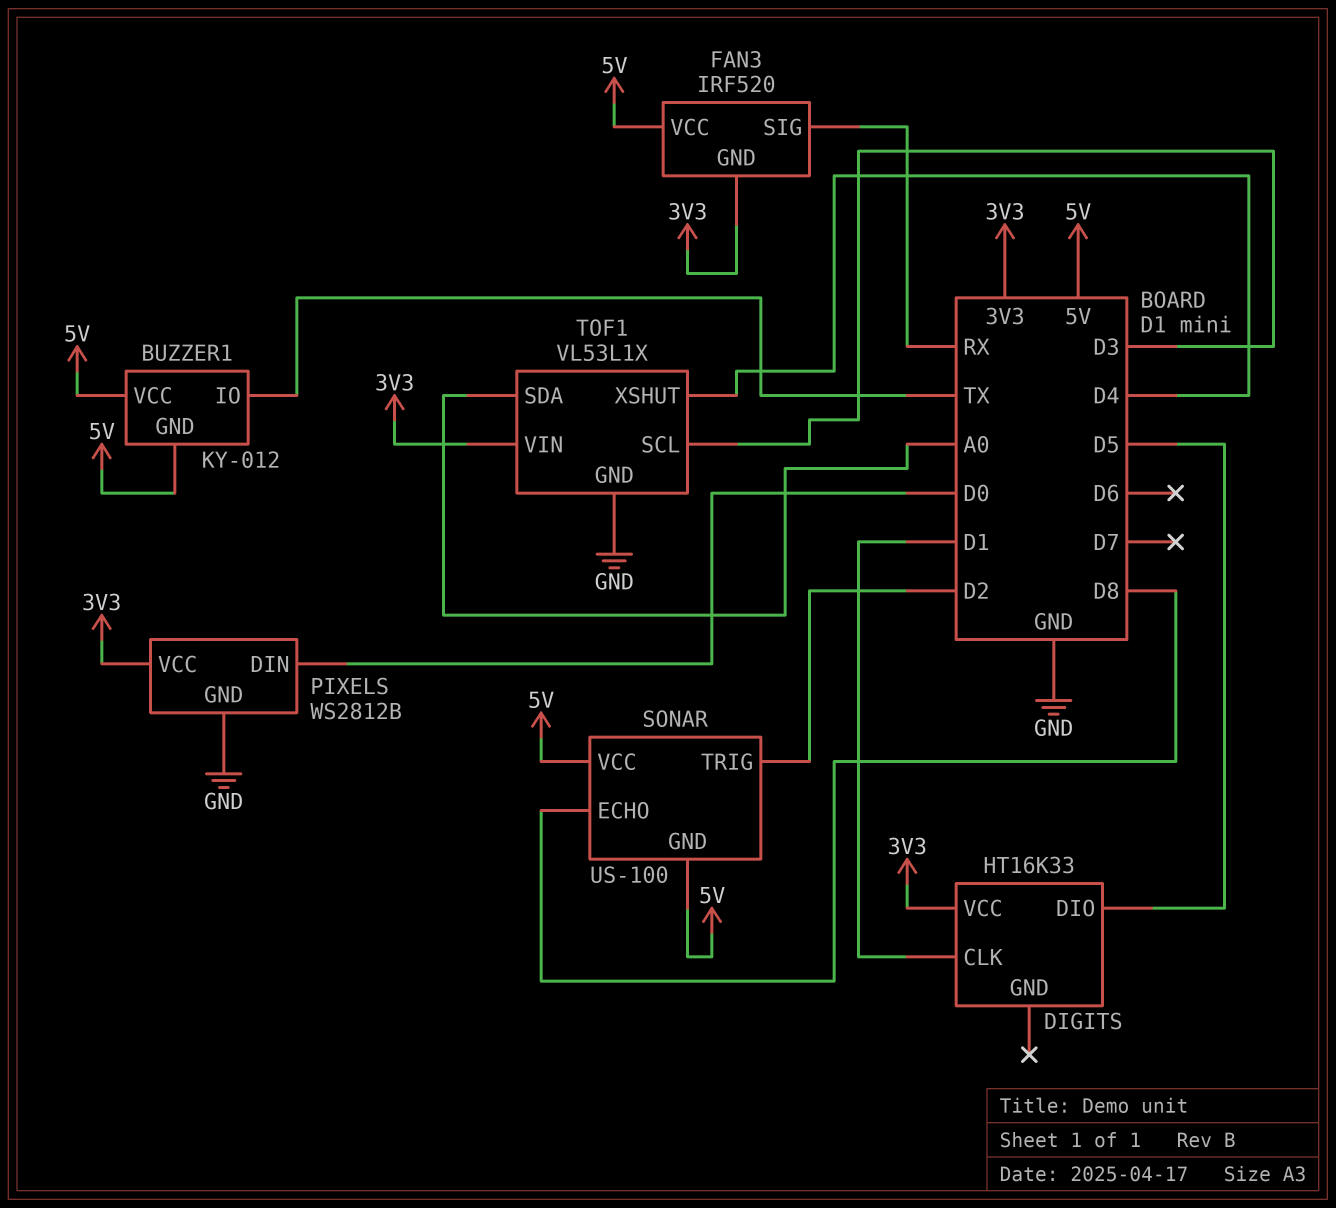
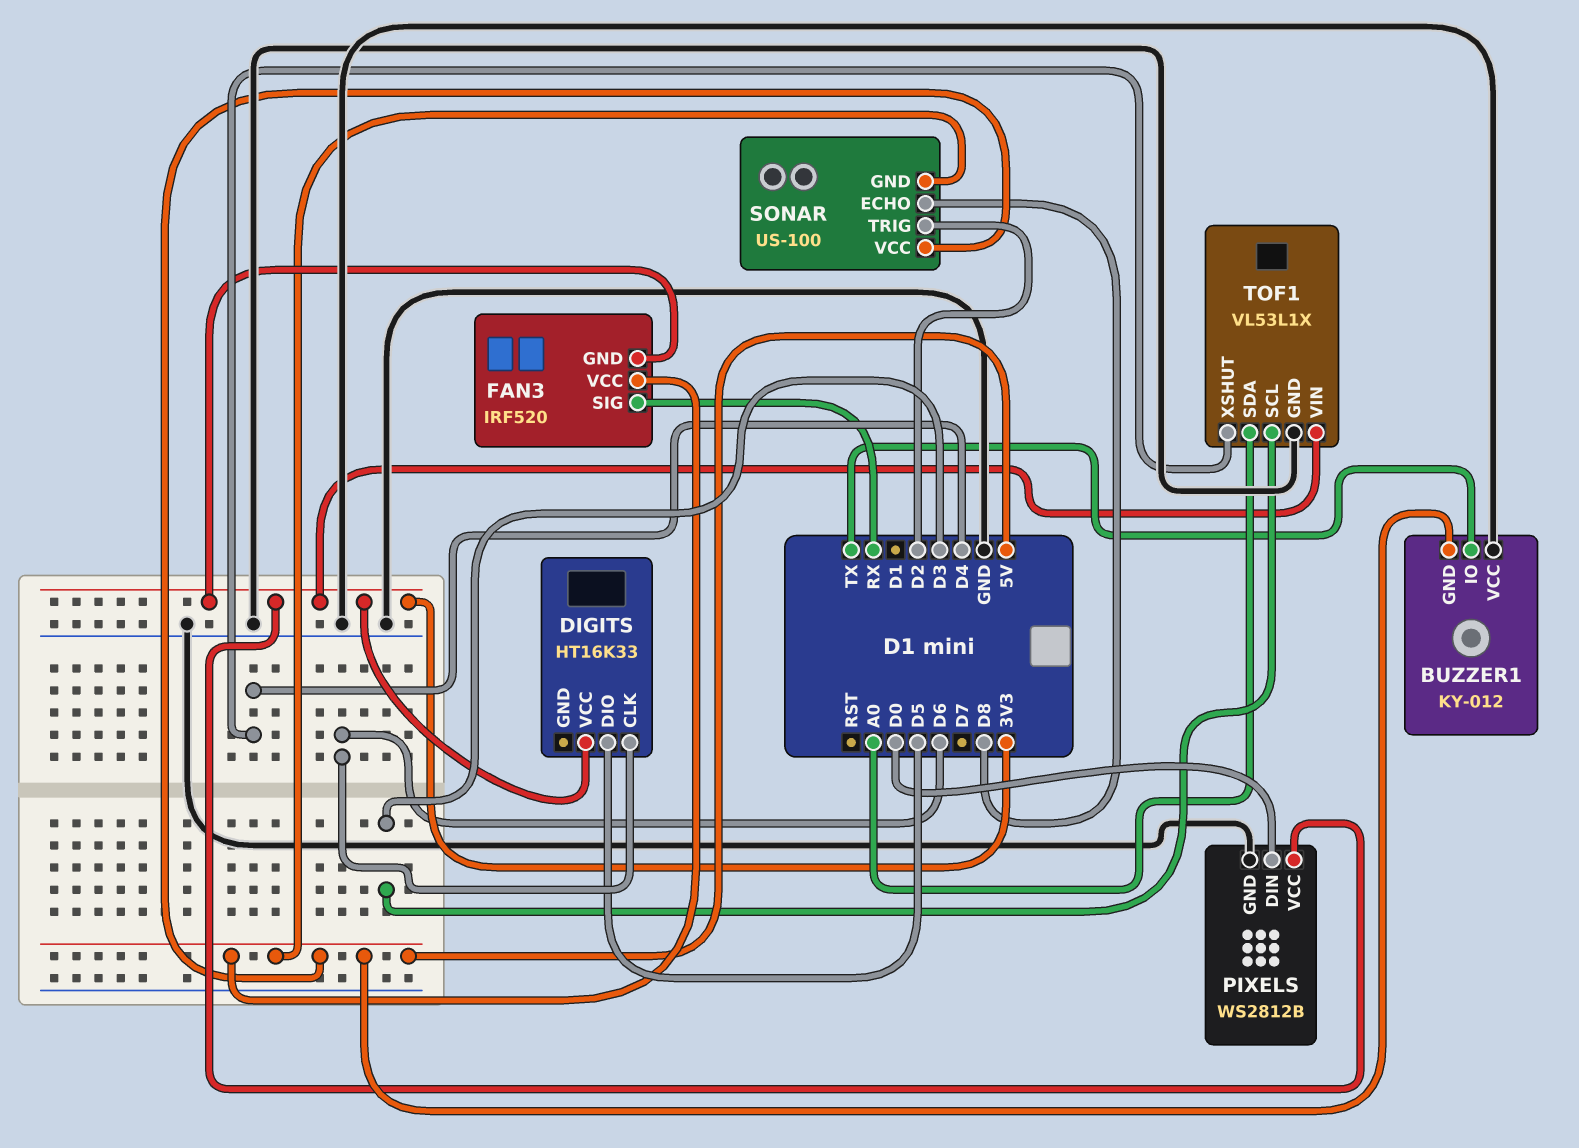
BUZZER1 pin VCC: 5V -> GND
DIGITS pin CLK: D1 -> D6

